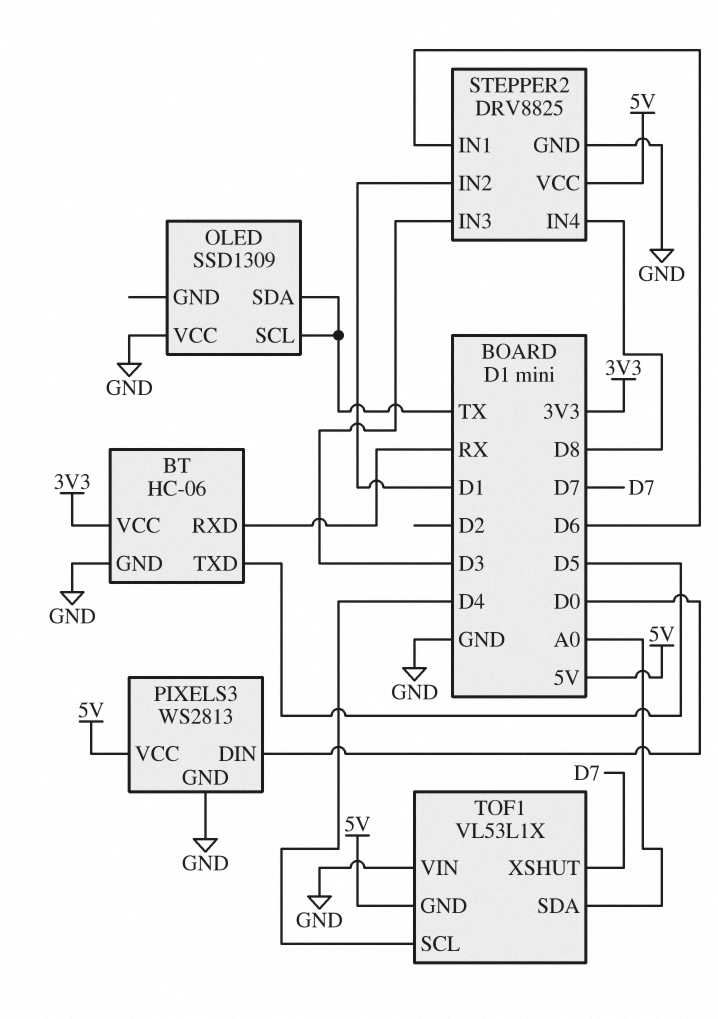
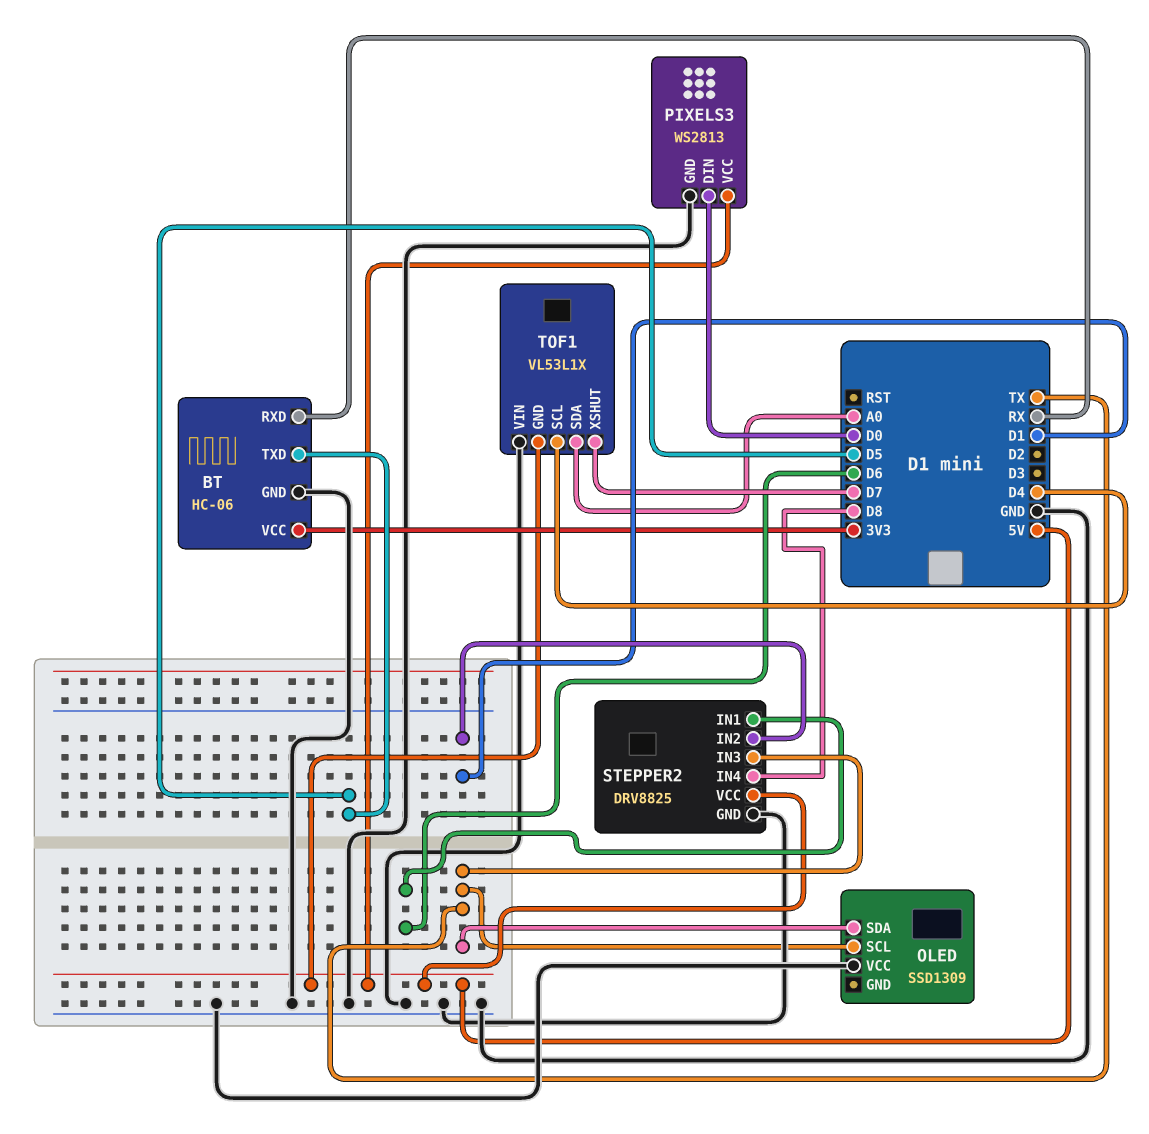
STEPPER2 pin IN3: D3 -> TX

